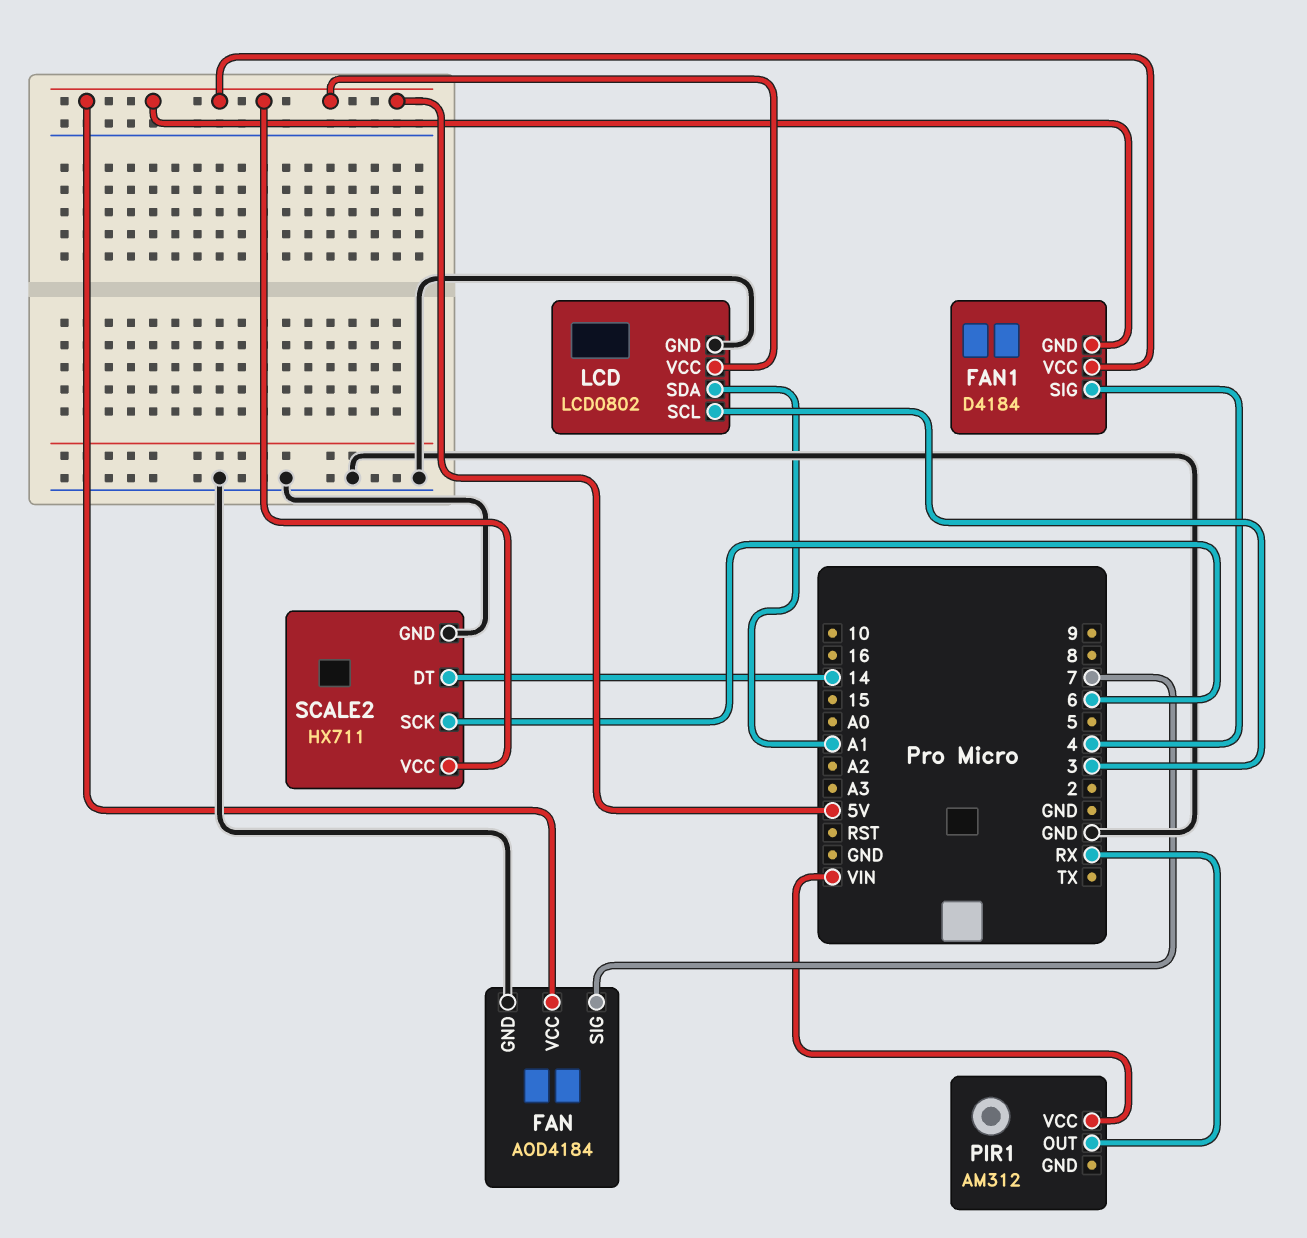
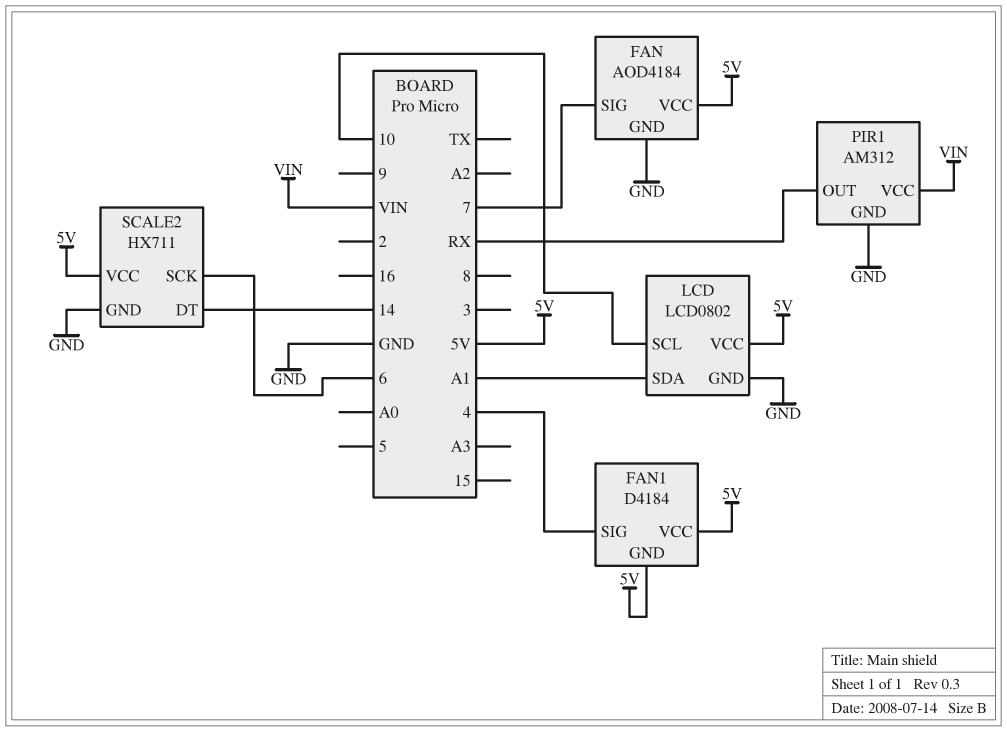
LCD pin SCL: 3 -> 10
PIR1 pin GND: none -> GND

